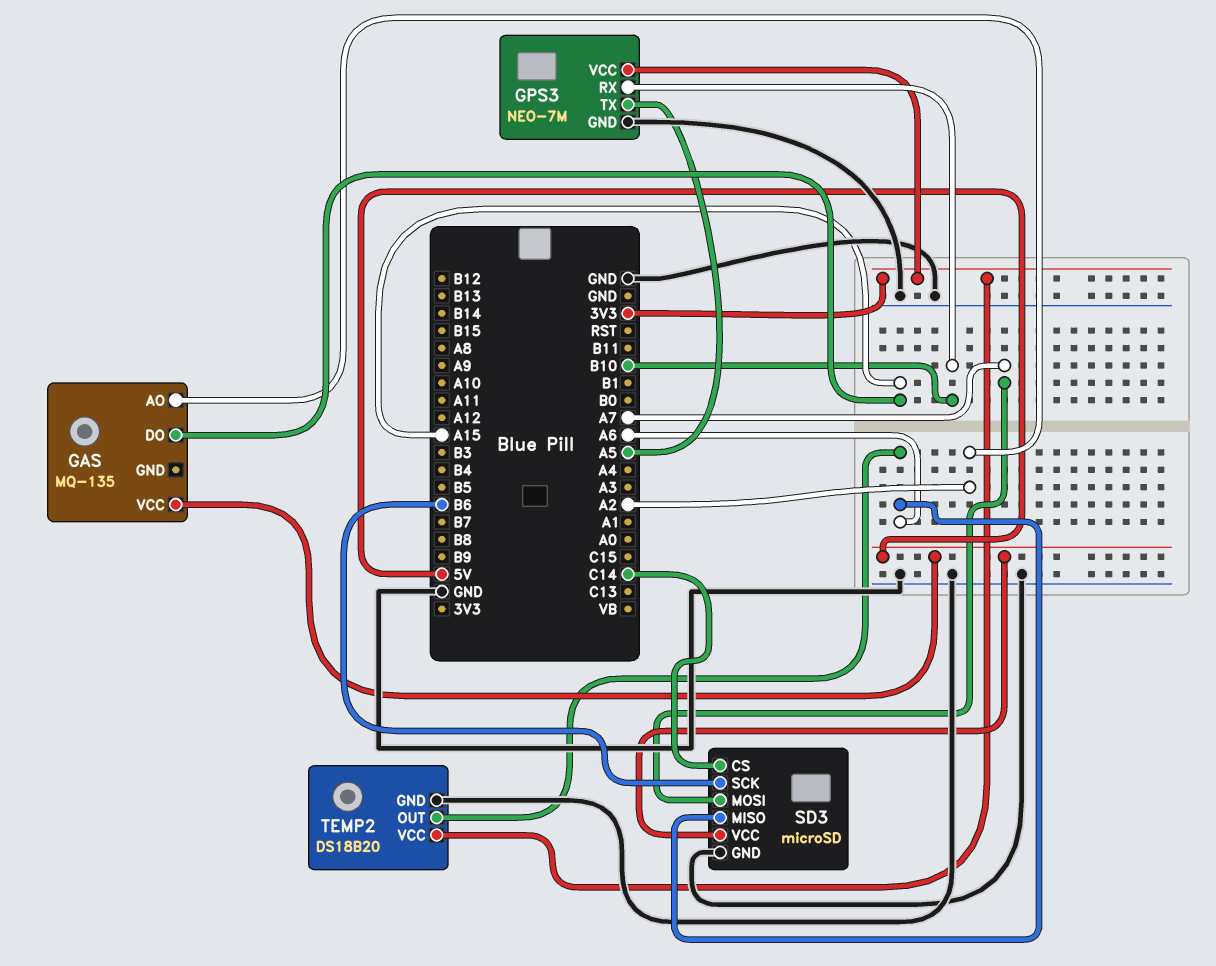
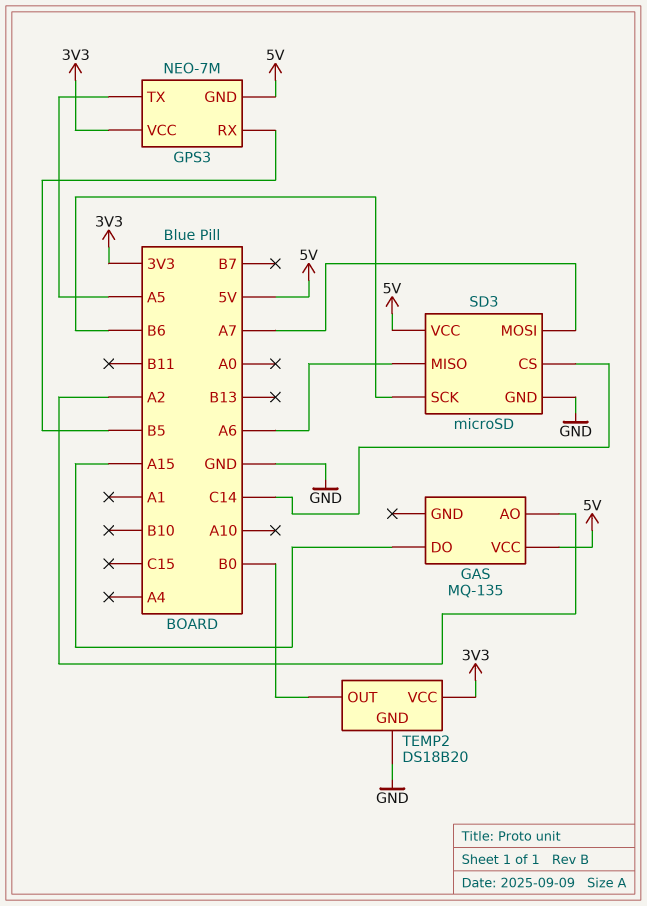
GPS3 pin GND: GND -> 5V
GPS3 pin RX: B10 -> B5
TEMP2 pin OUT: A6 -> B0

